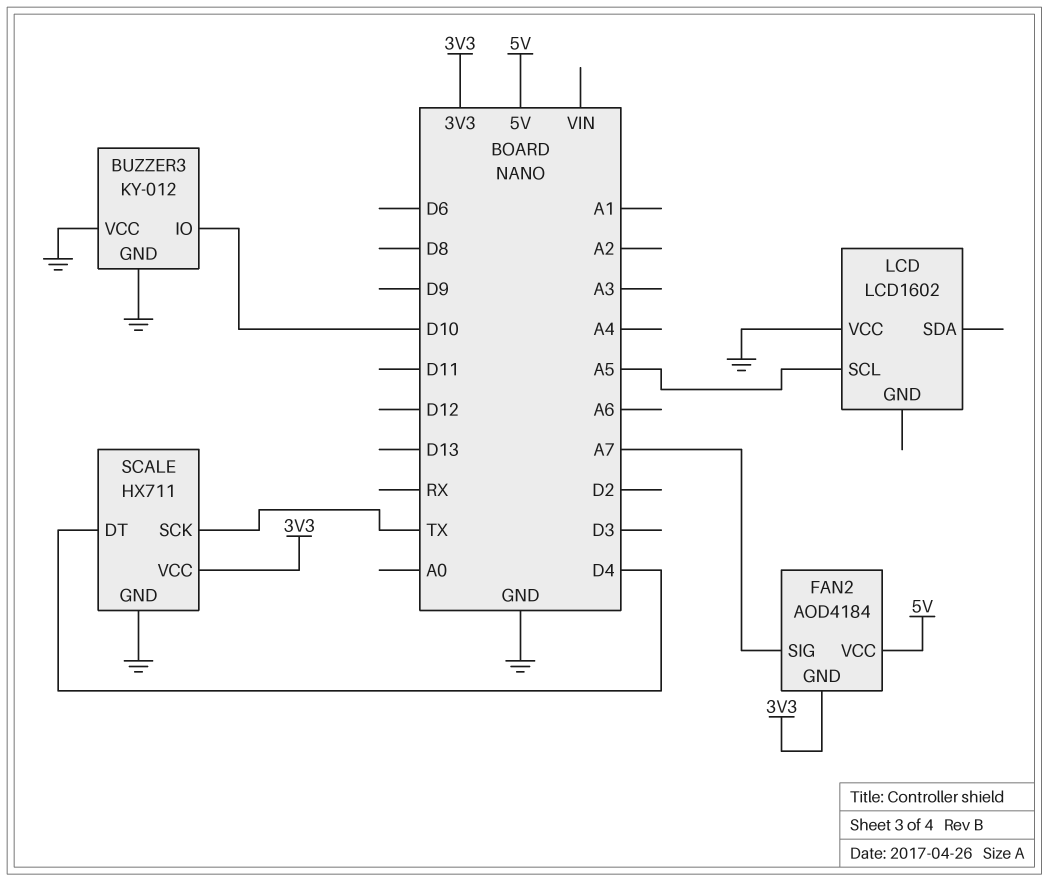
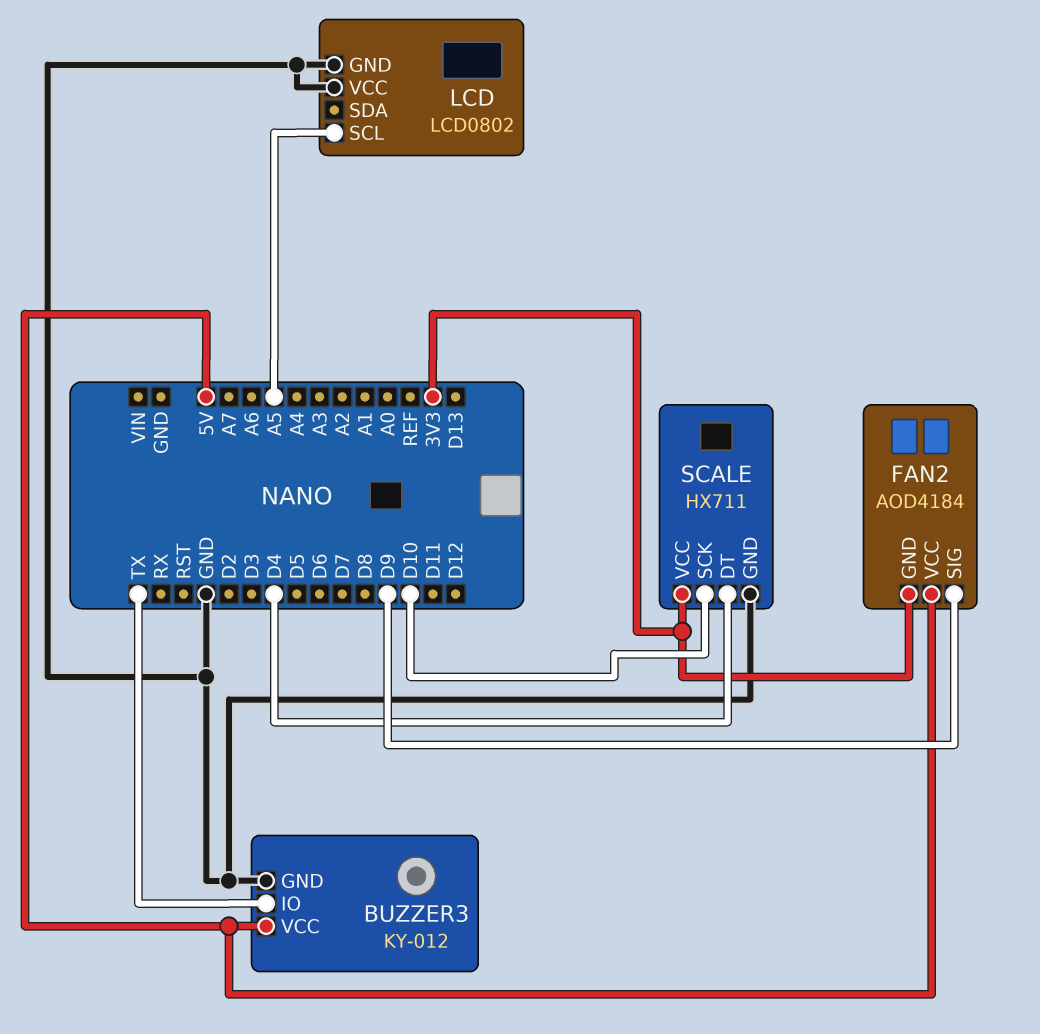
BUZZER3 pin IO: D10 -> TX
BUZZER3 pin VCC: GND -> 5V
FAN2 pin SIG: A7 -> D9
LCD: LCD1602 -> LCD0802
LCD pin GND: none -> GND
SCALE pin SCK: TX -> D10

